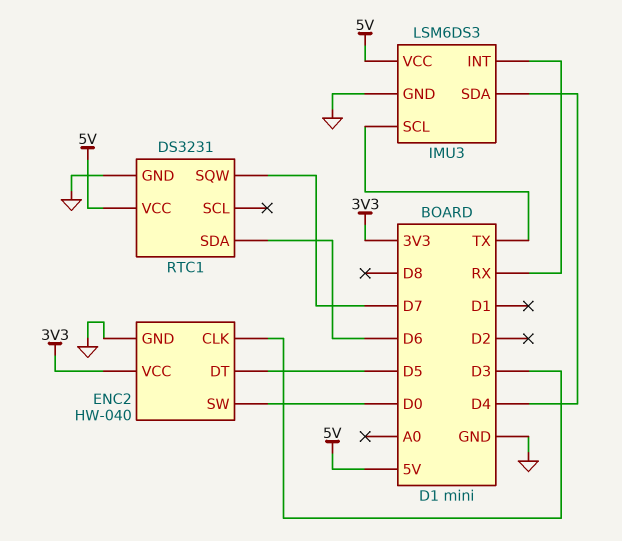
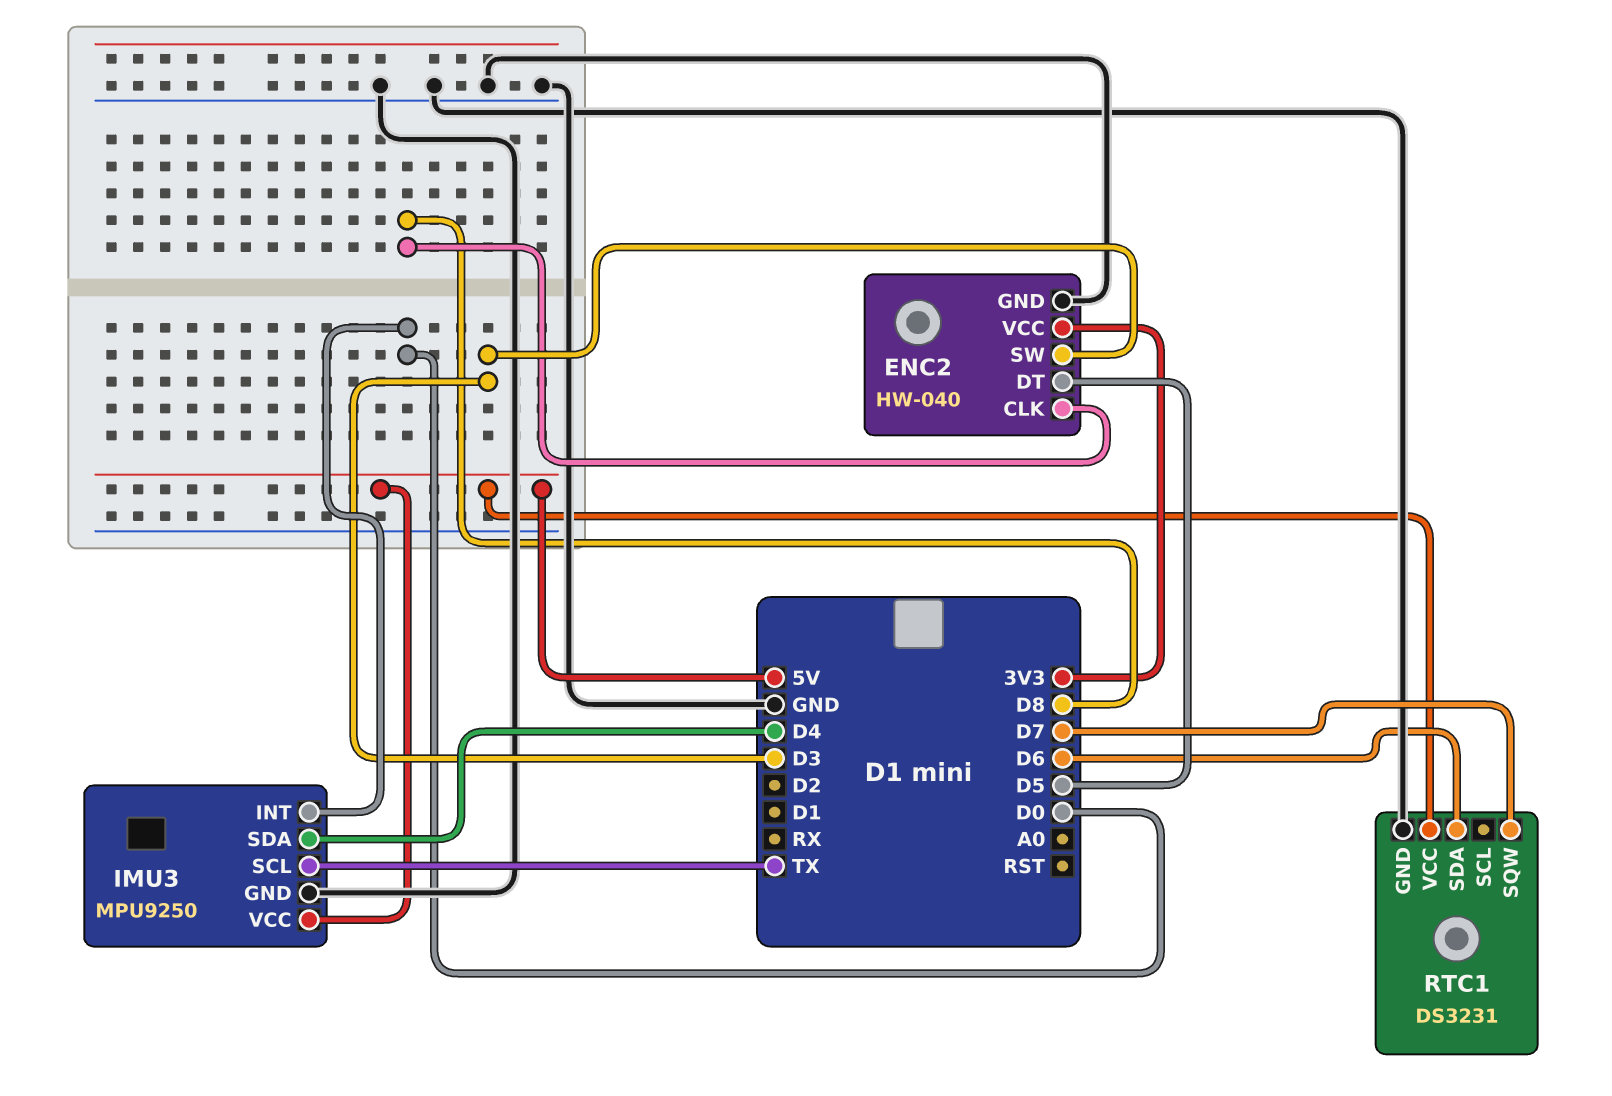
ENC2 pin CLK: D3 -> D8
ENC2 pin SW: D0 -> D3
IMU3: LSM6DS3 -> MPU9250
IMU3 pin INT: RX -> D0

